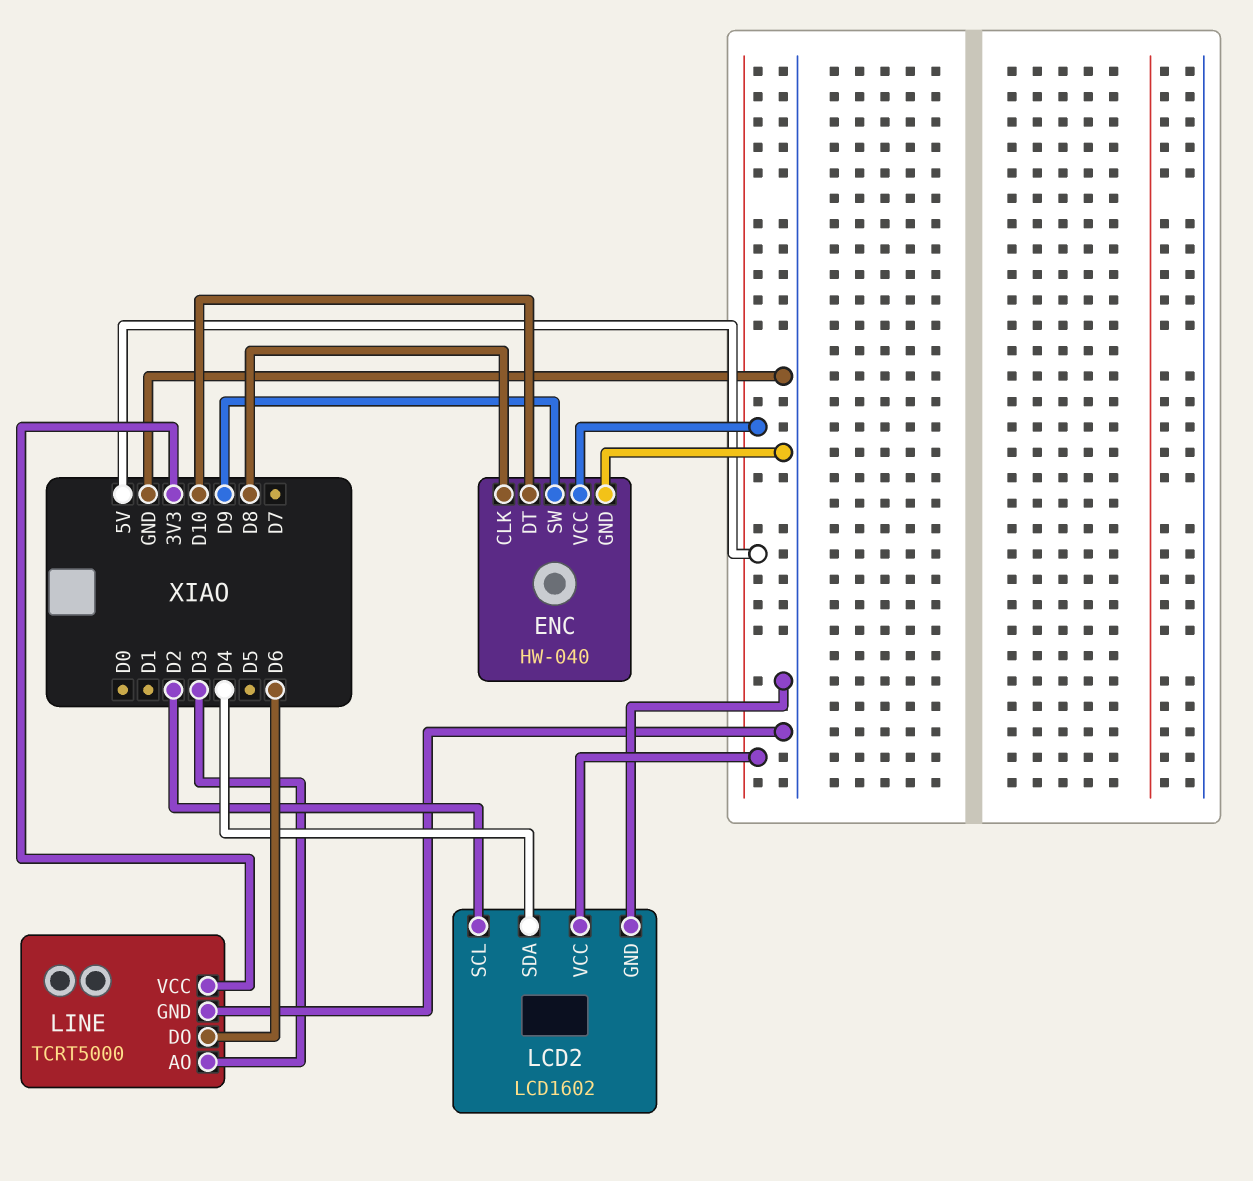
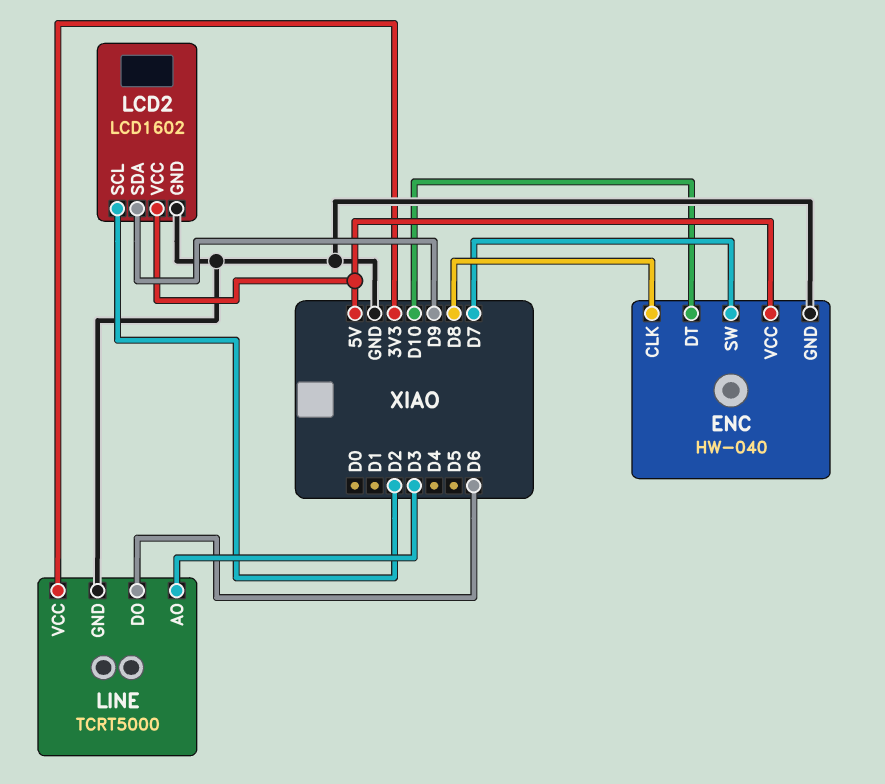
ENC pin SW: D9 -> D7
LCD2 pin SDA: D4 -> D9

